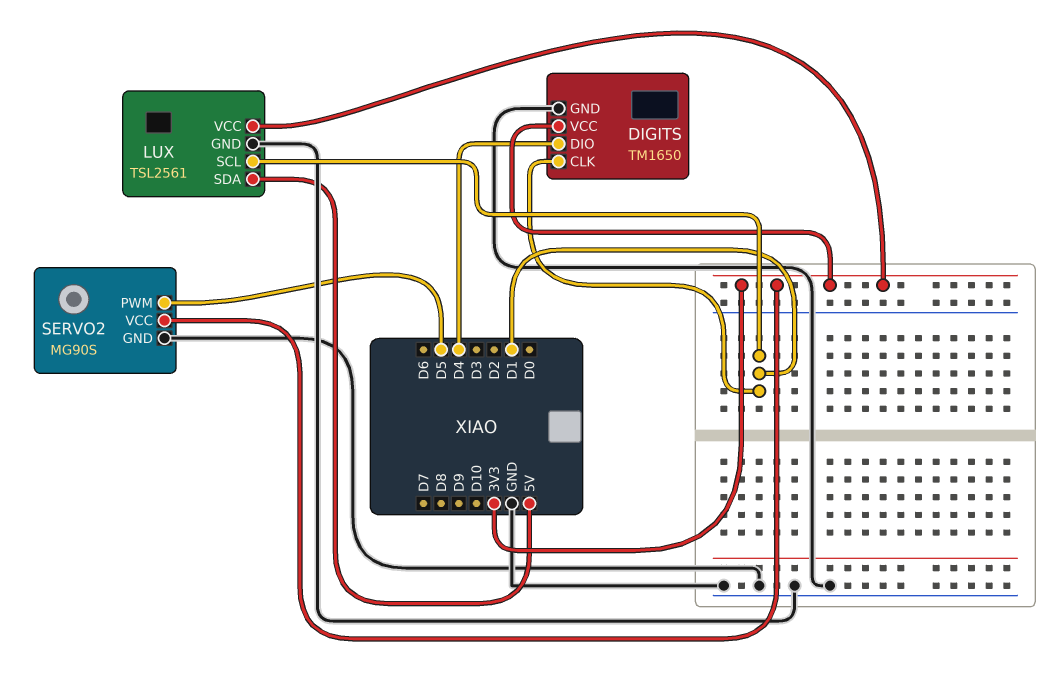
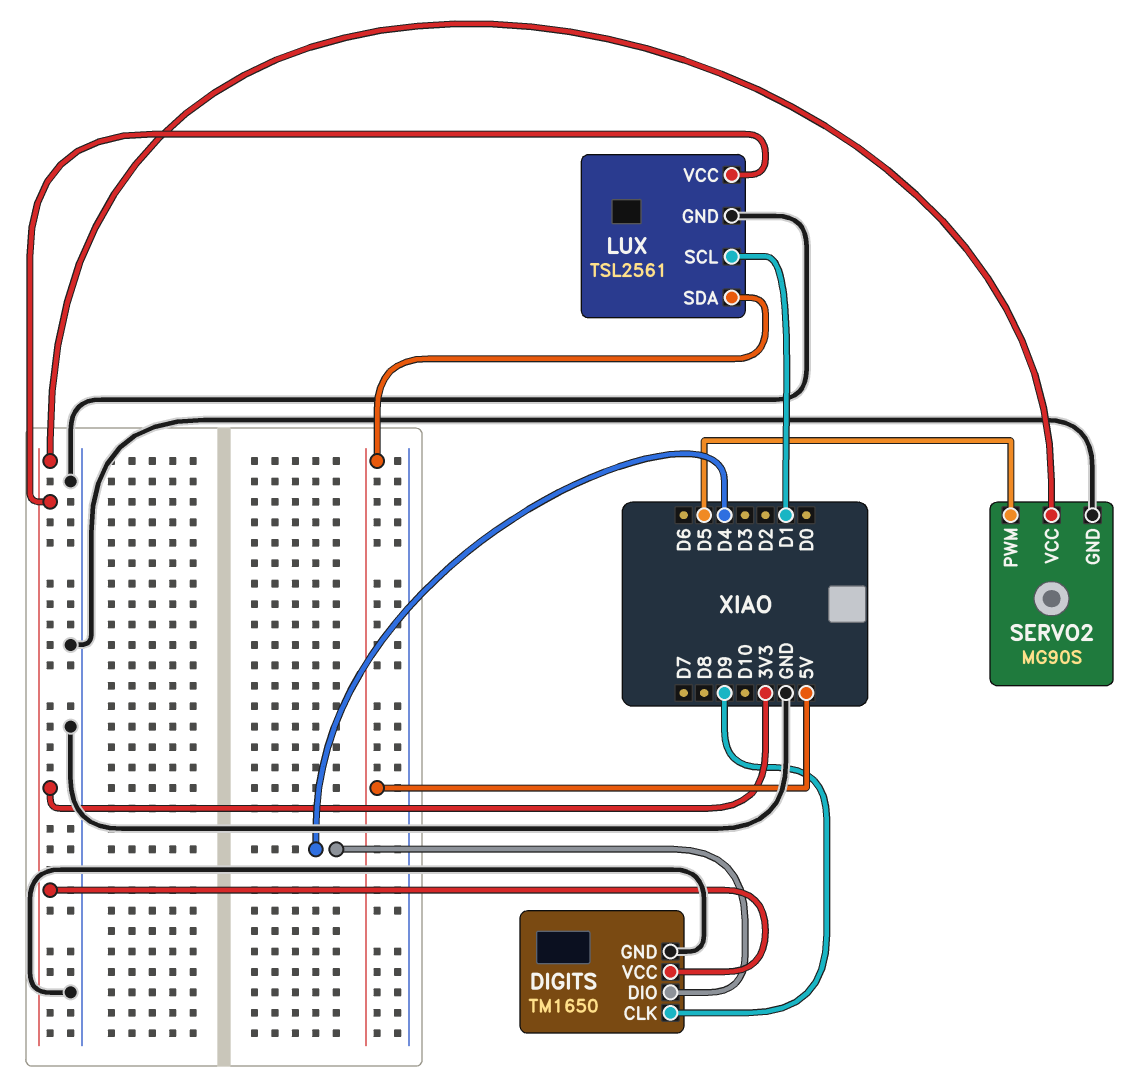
DIGITS pin CLK: D1 -> D9

